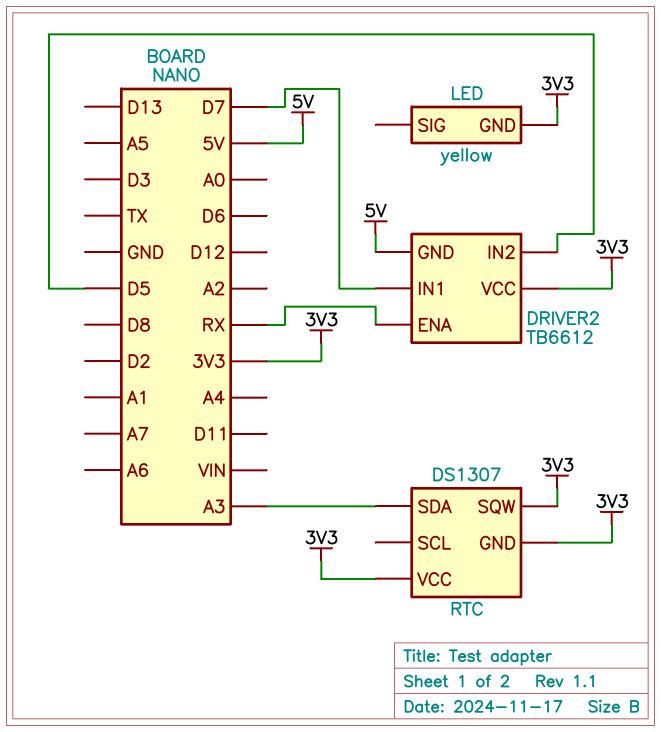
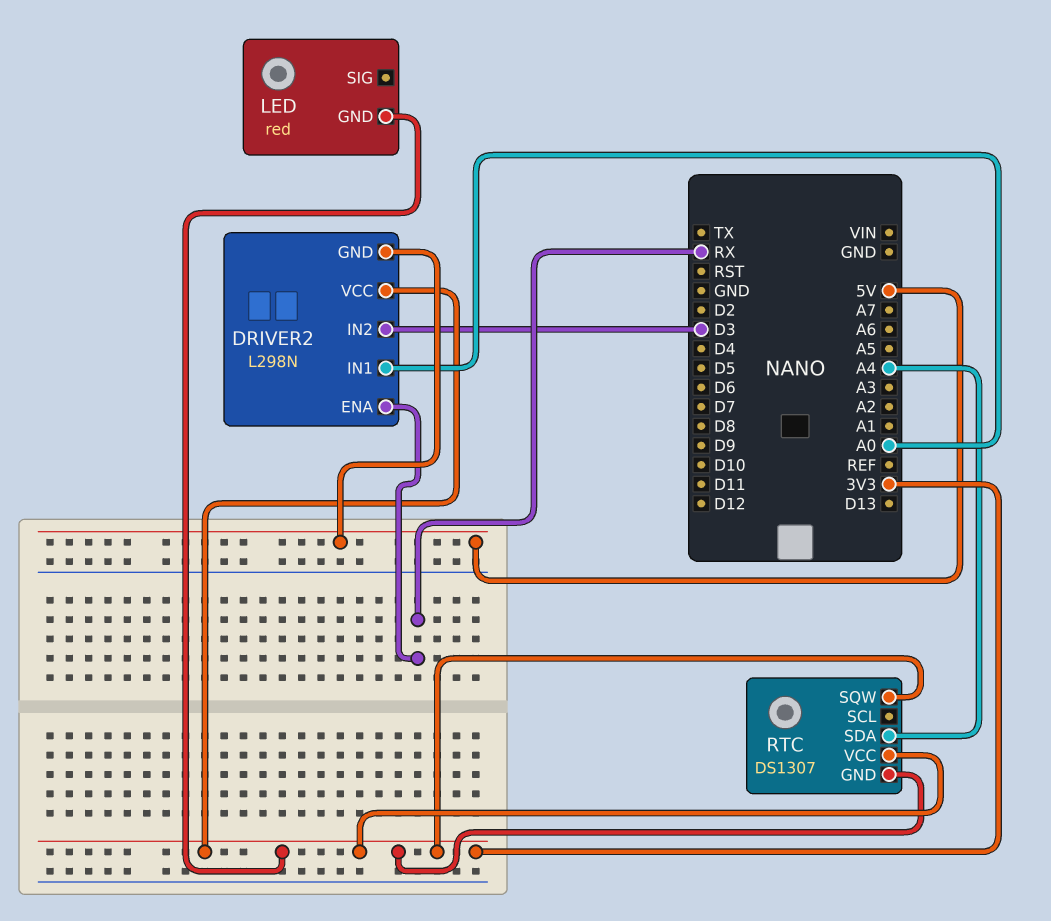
DRIVER2: TB6612 -> L298N
DRIVER2 pin IN1: D7 -> A0
DRIVER2 pin IN2: D5 -> D3
LED: yellow -> red
RTC pin SDA: A3 -> A4

